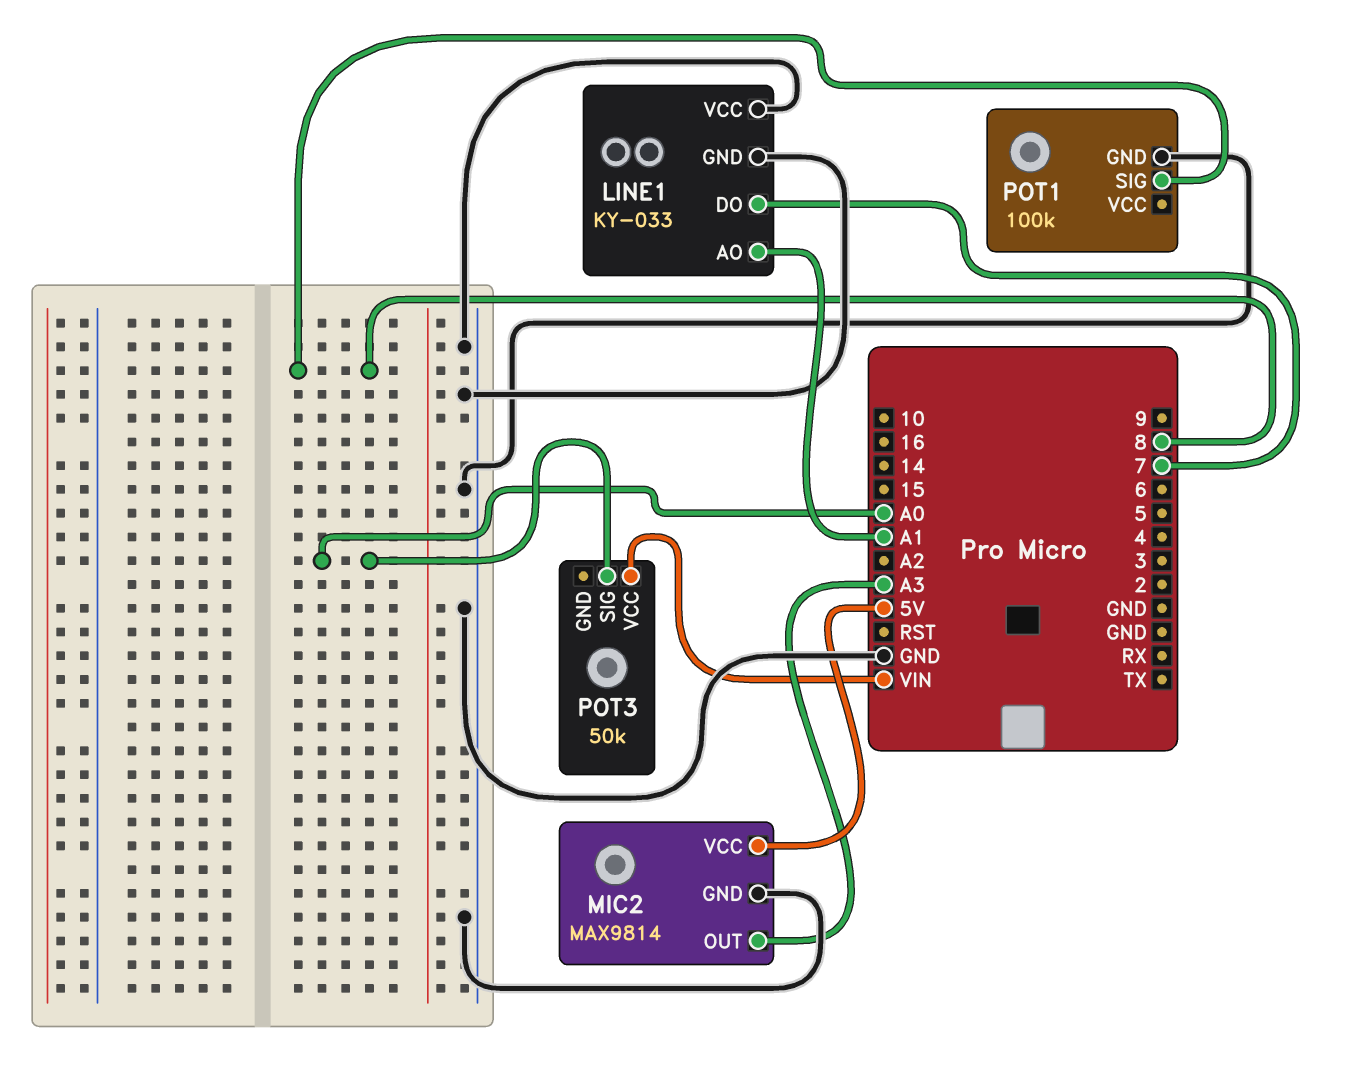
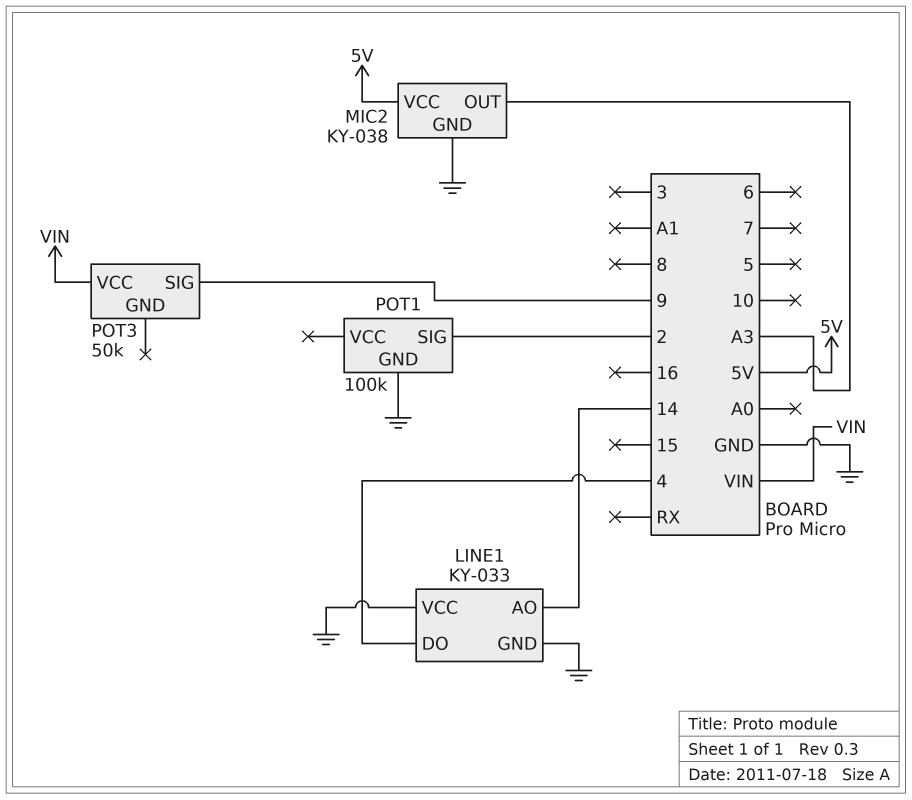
LINE1 pin AO: A1 -> 14
LINE1 pin DO: 7 -> 4
MIC2: MAX9814 -> KY-038
POT1 pin SIG: 8 -> 2
POT3 pin SIG: A0 -> 9

